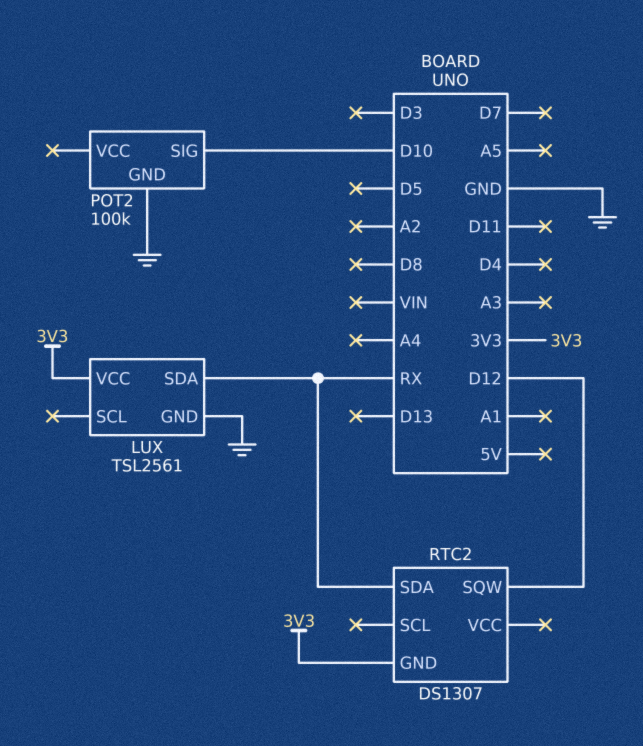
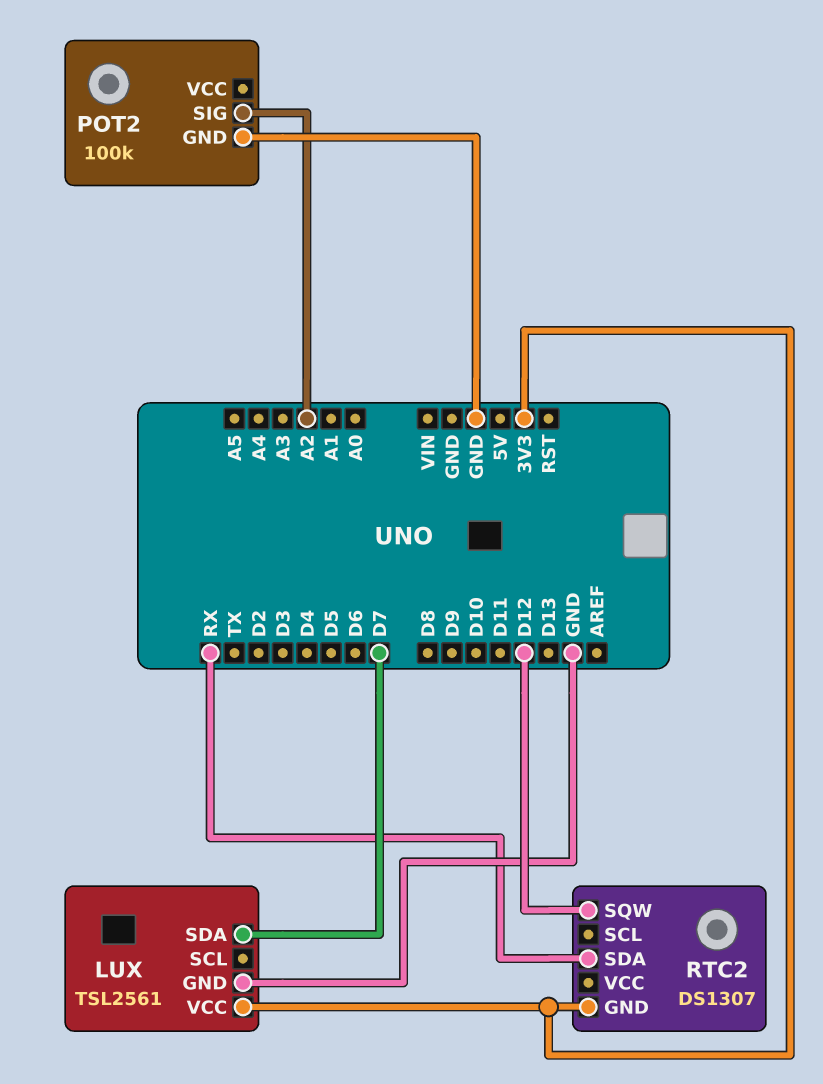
LUX pin SDA: RX -> D7
POT2 pin SIG: D10 -> A2

